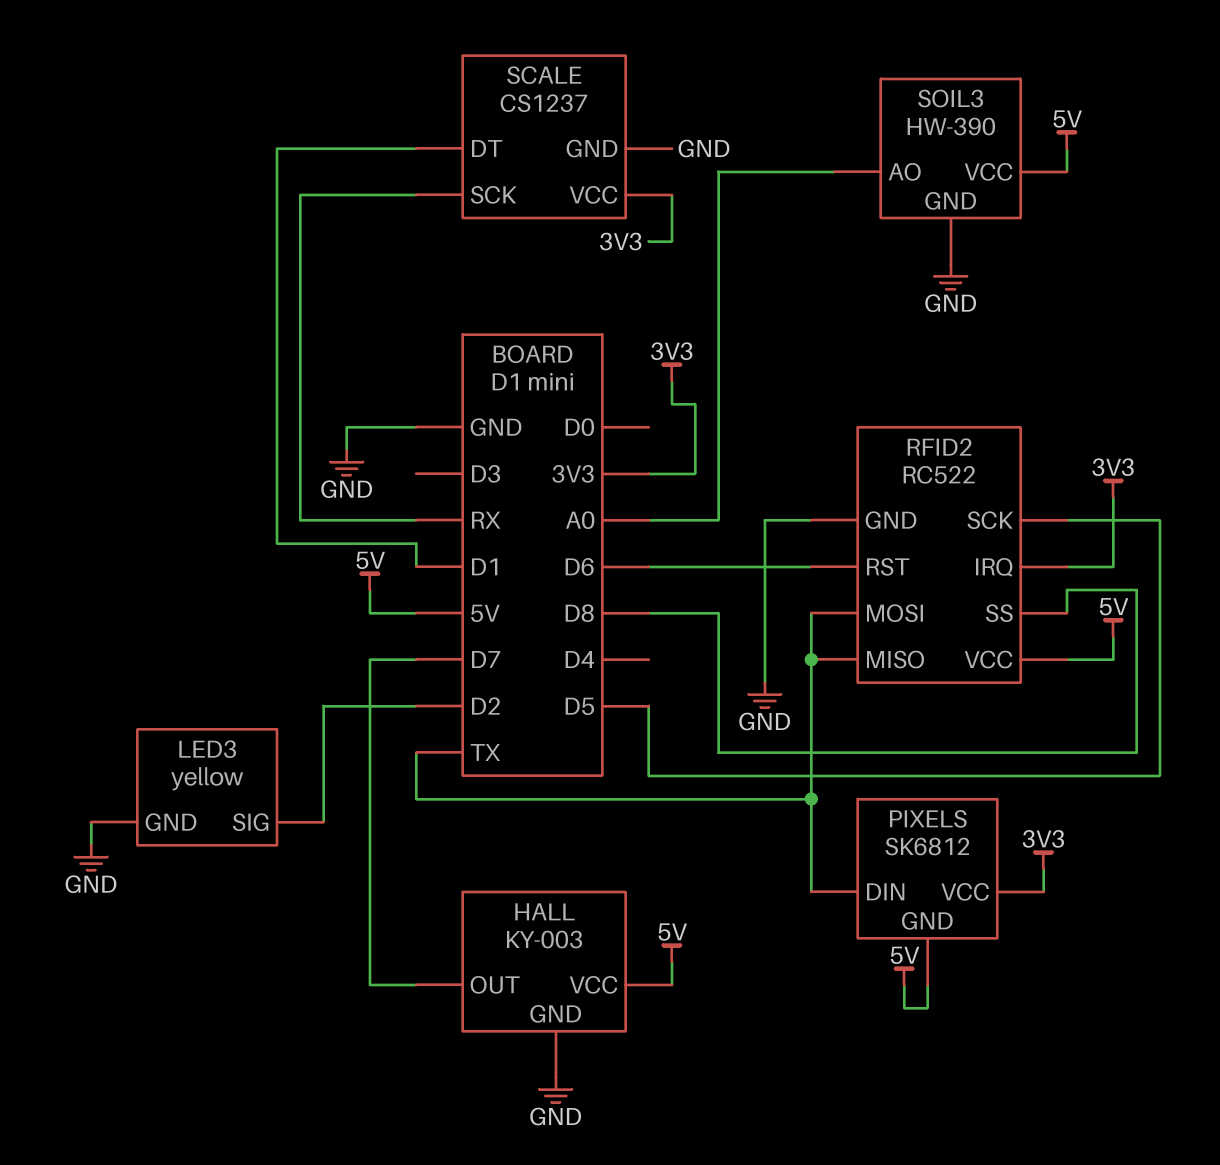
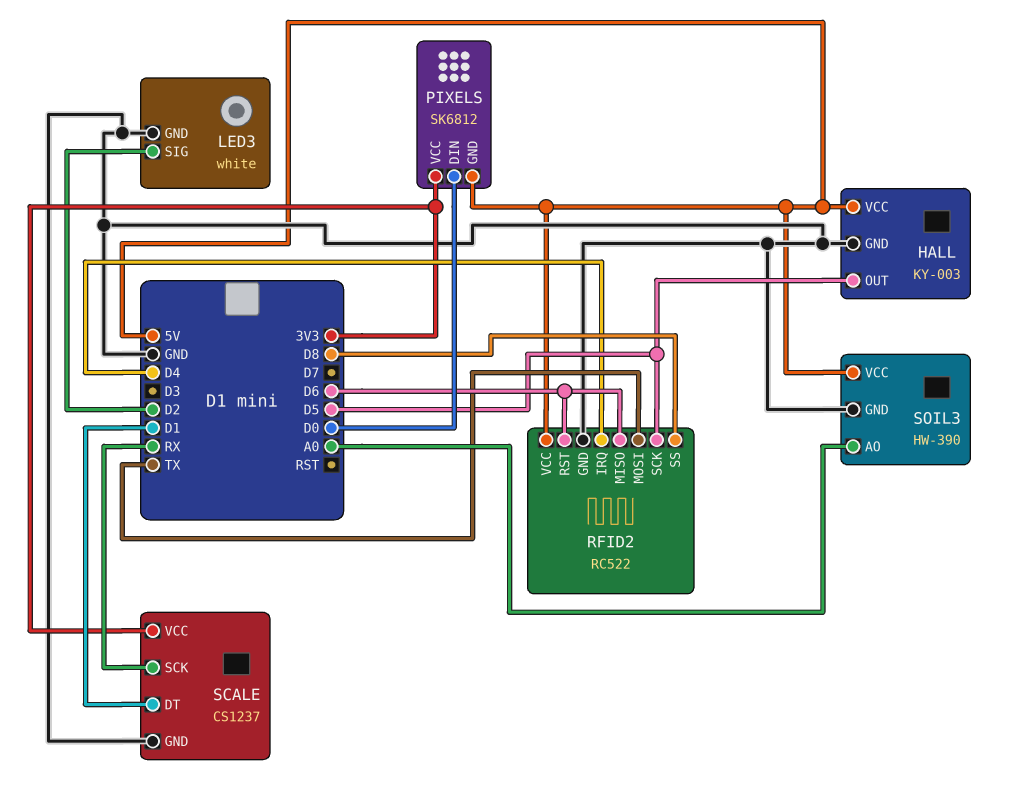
HALL pin OUT: D7 -> D5
LED3: yellow -> white
PIXELS pin DIN: TX -> D0
RFID2 pin IRQ: 3V3 -> D4
RFID2 pin MISO: TX -> D6

